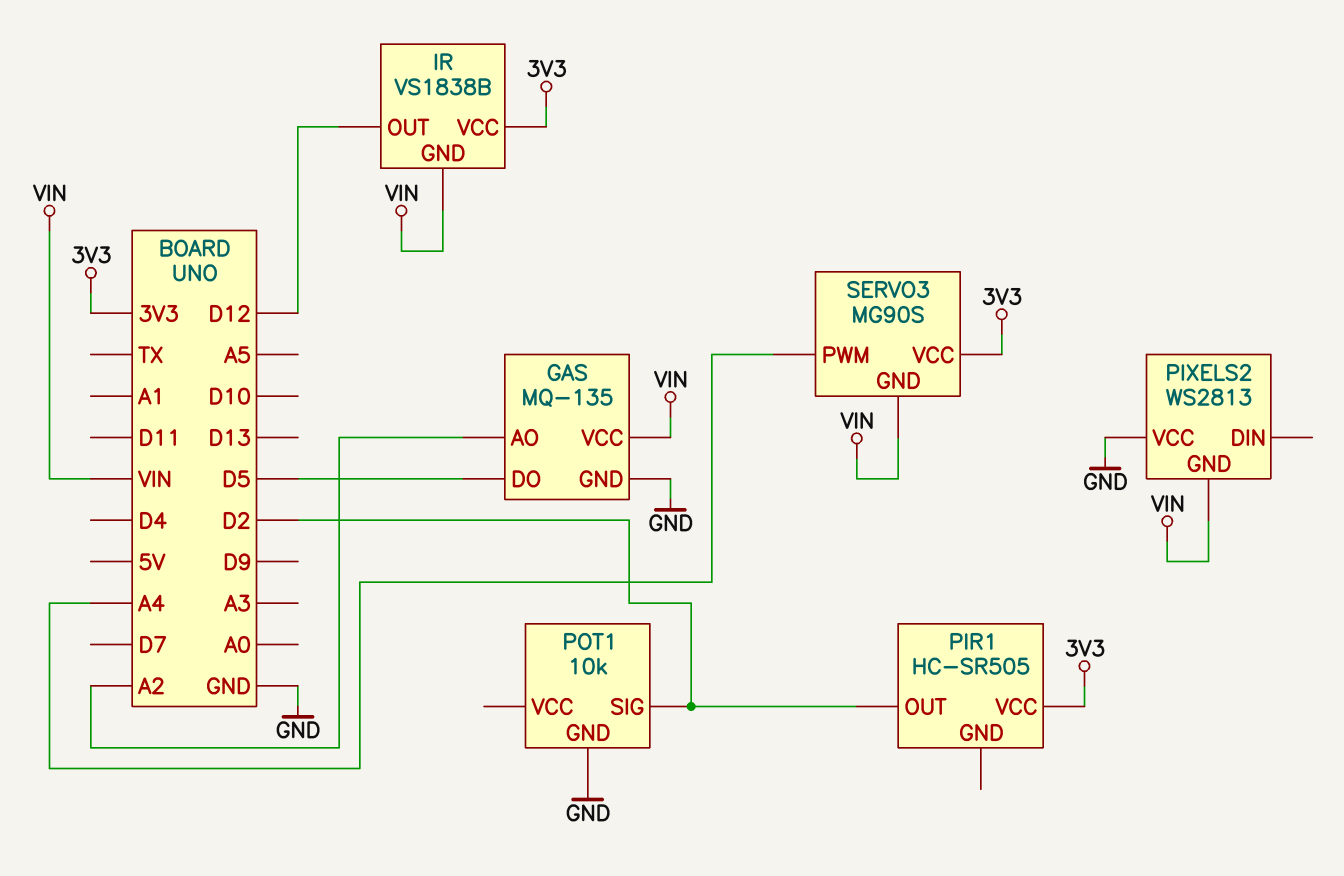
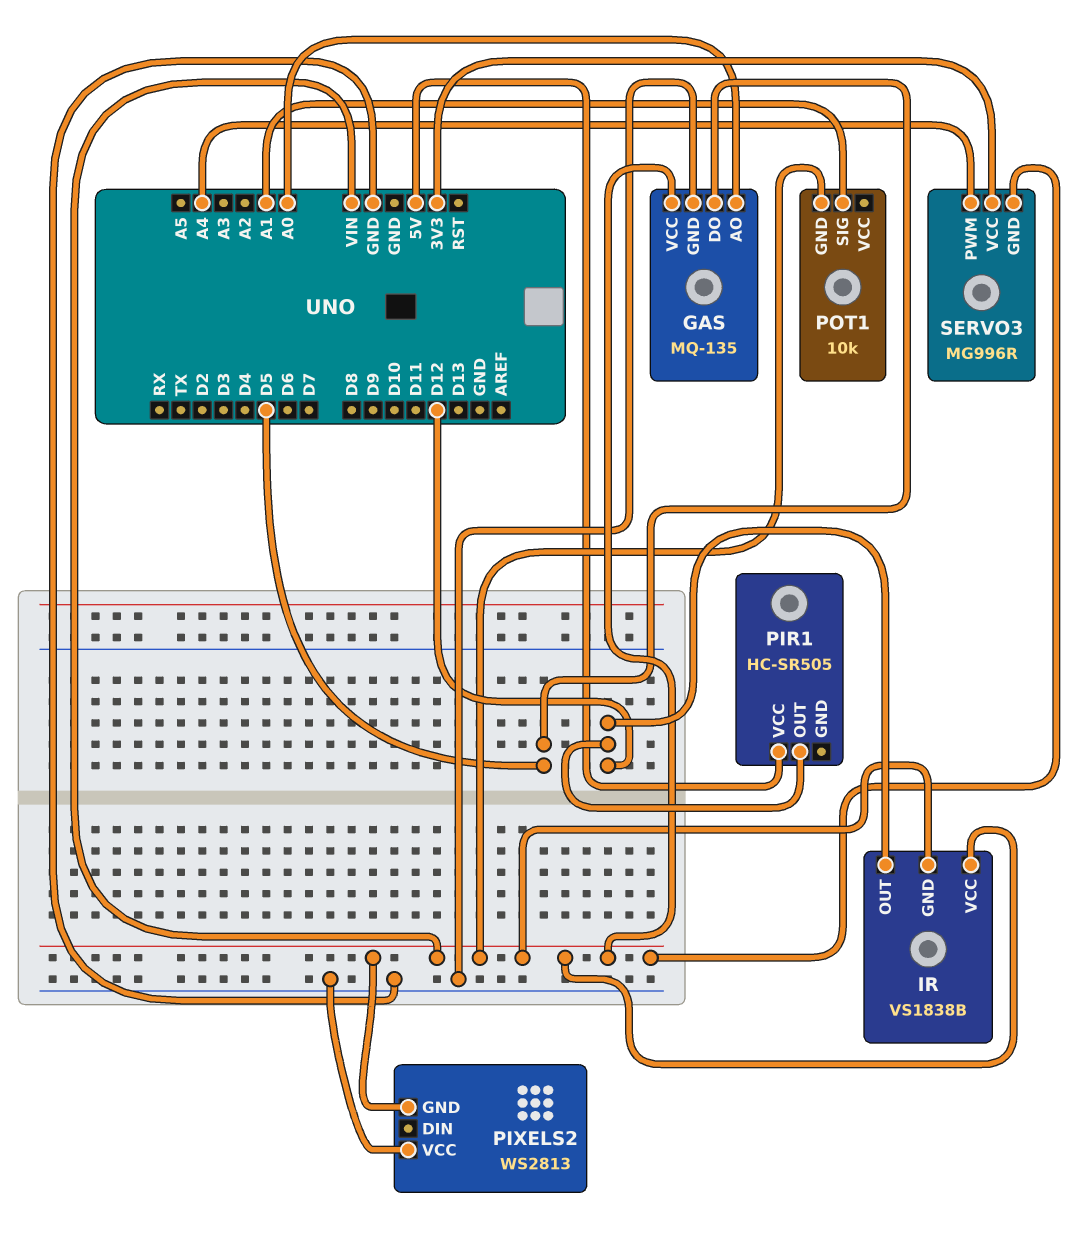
GAS pin AO: A2 -> A0
IR pin VCC: 3V3 -> VIN
PIR1 pin OUT: D2 -> D12
PIR1 pin VCC: 3V3 -> 5V
POT1 pin GND: GND -> VIN
POT1 pin SIG: D2 -> A1
SERVO3: MG90S -> MG996R

